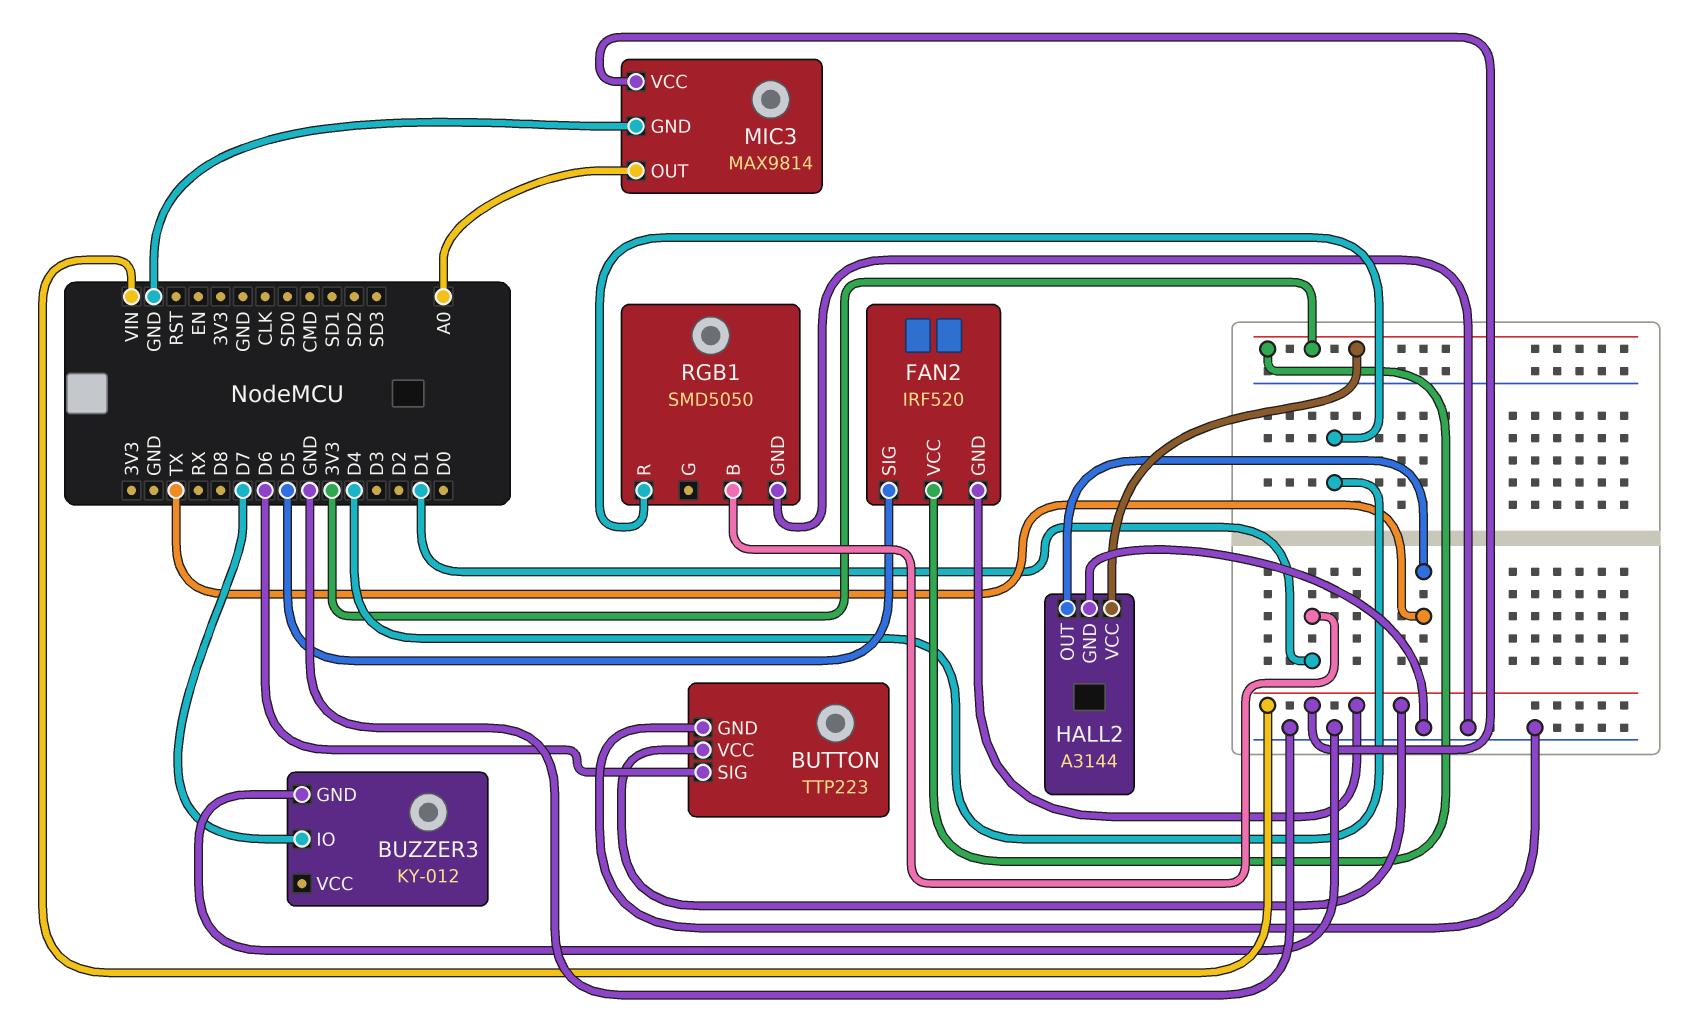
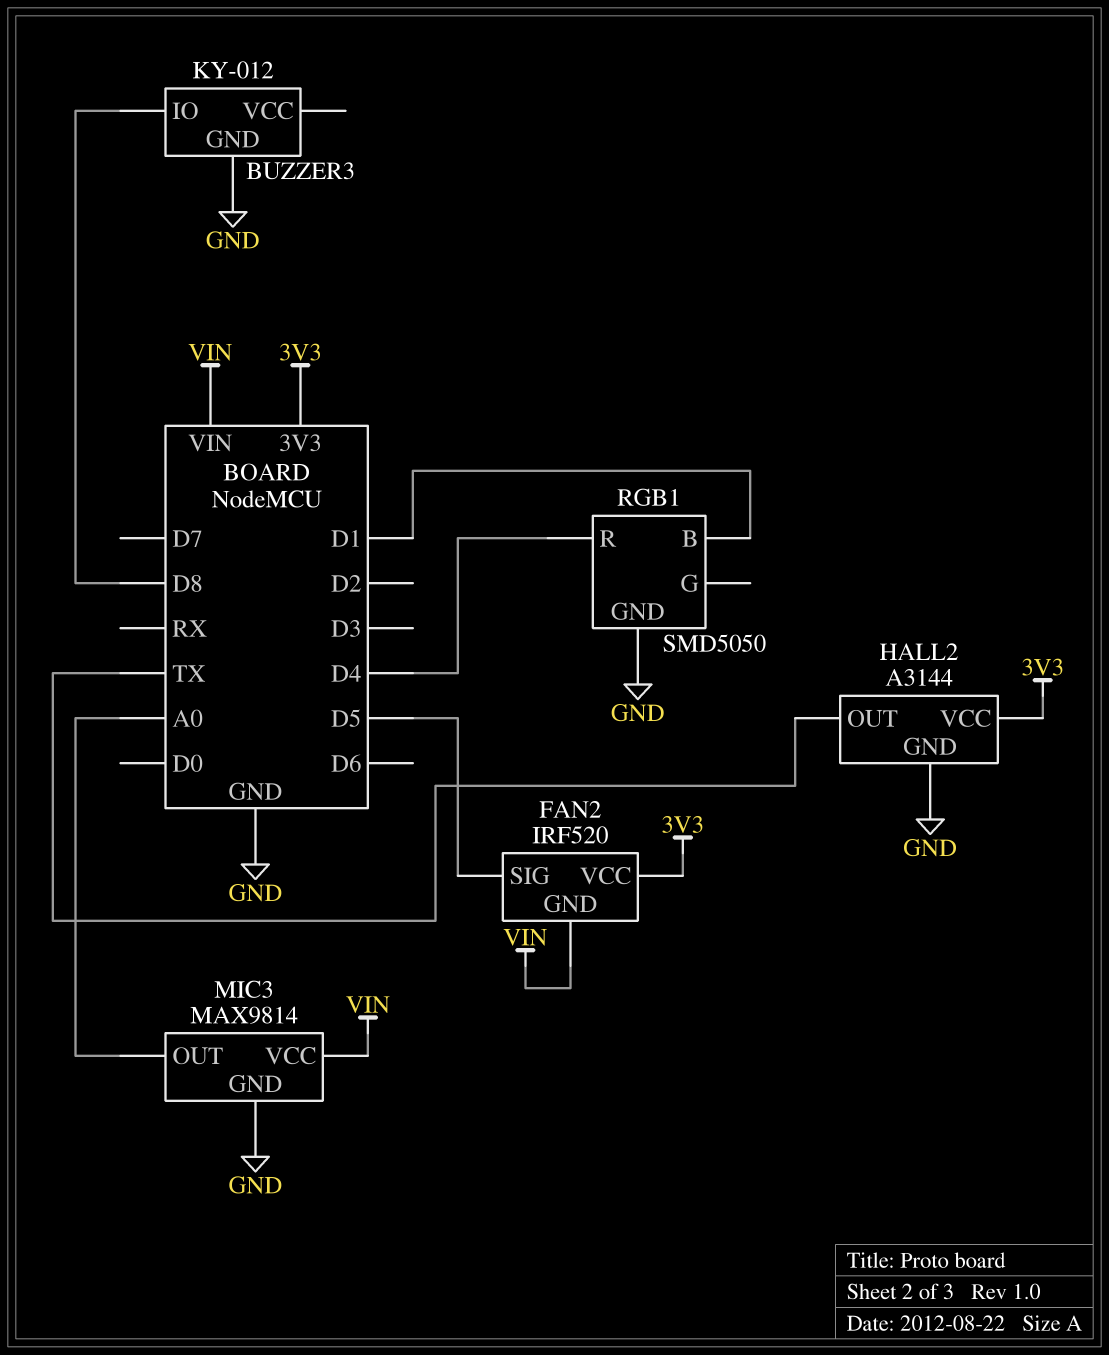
BUTTON: TTP223 -> none
BUTTON pin GND: GND -> none
BUTTON pin SIG: D6 -> none
BUTTON pin VCC: VIN -> none
BUZZER3 pin IO: D7 -> D8

